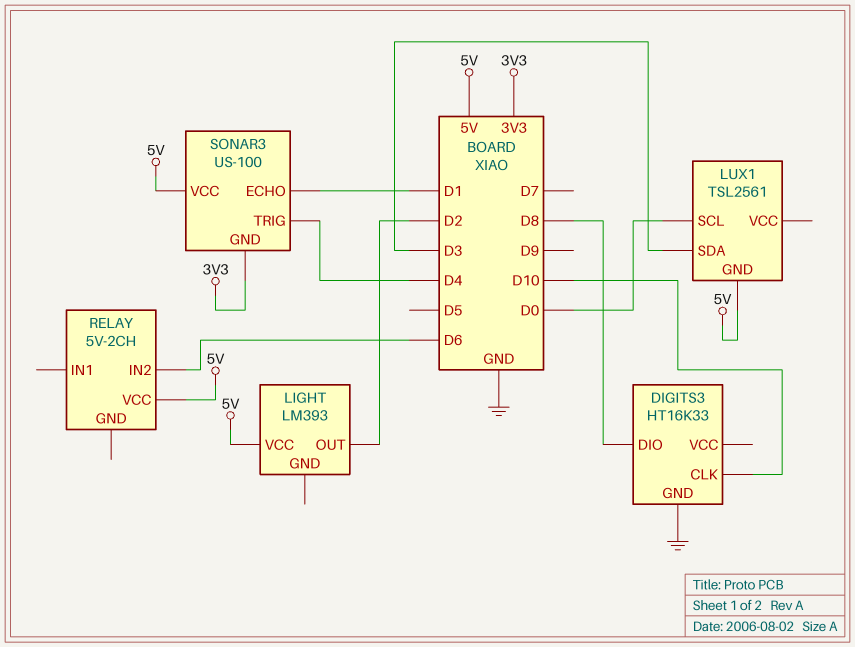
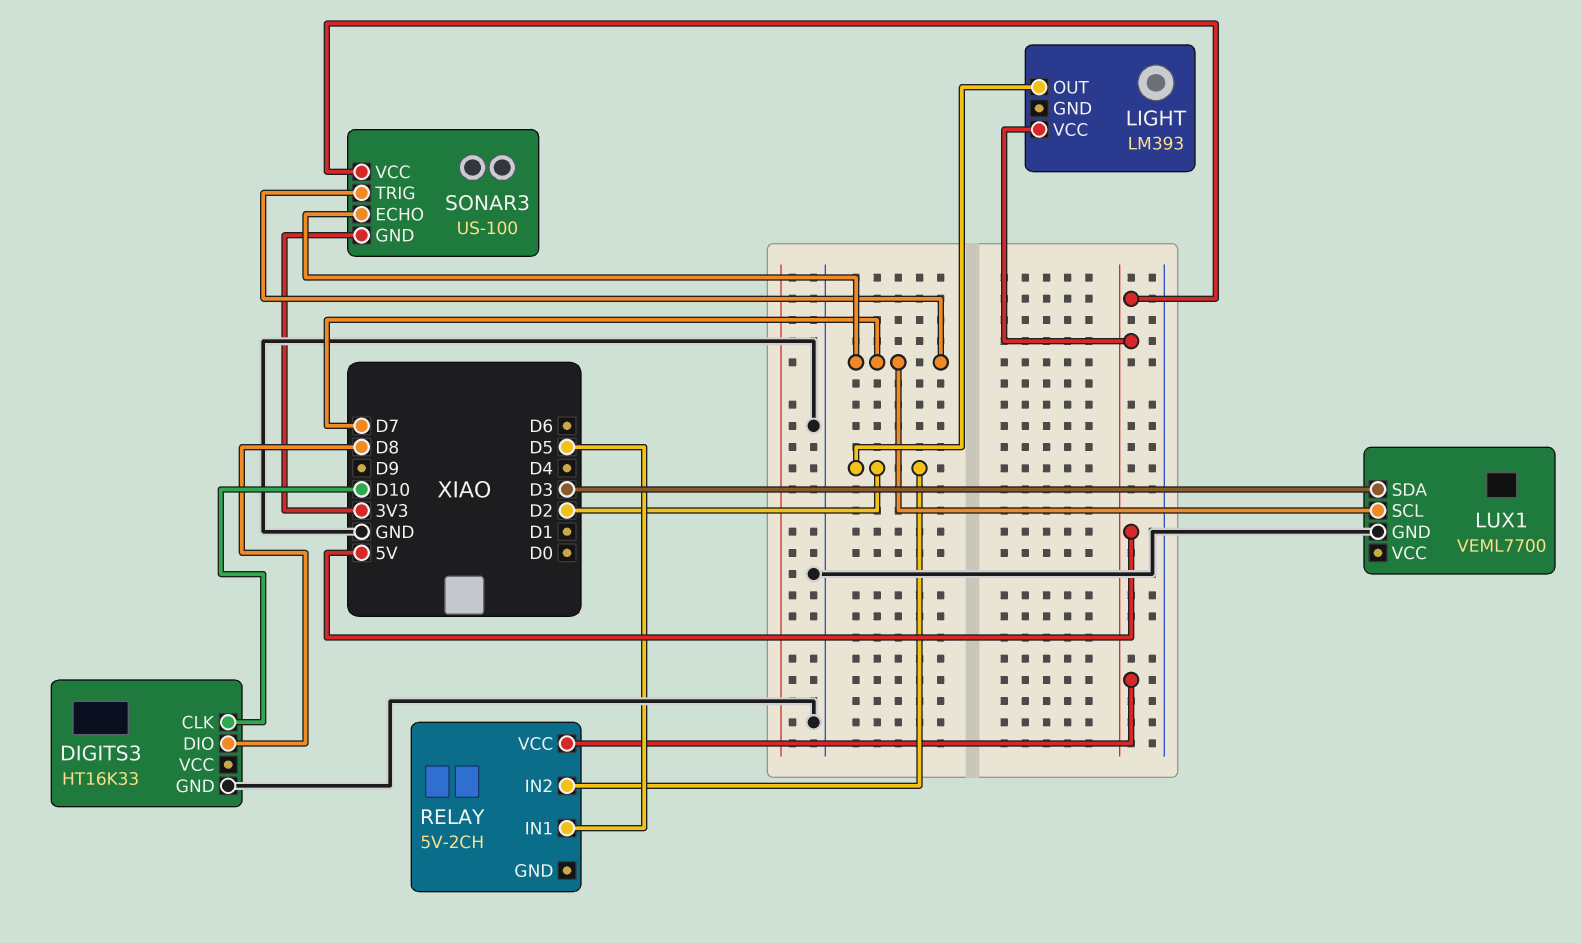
LUX1: TSL2561 -> VEML7700
LUX1 pin GND: 5V -> GND
LUX1 pin SCL: D0 -> D7
RELAY pin IN1: none -> D5
RELAY pin IN2: D6 -> D2
SONAR3 pin ECHO: D1 -> D7
SONAR3 pin TRIG: D4 -> D7

